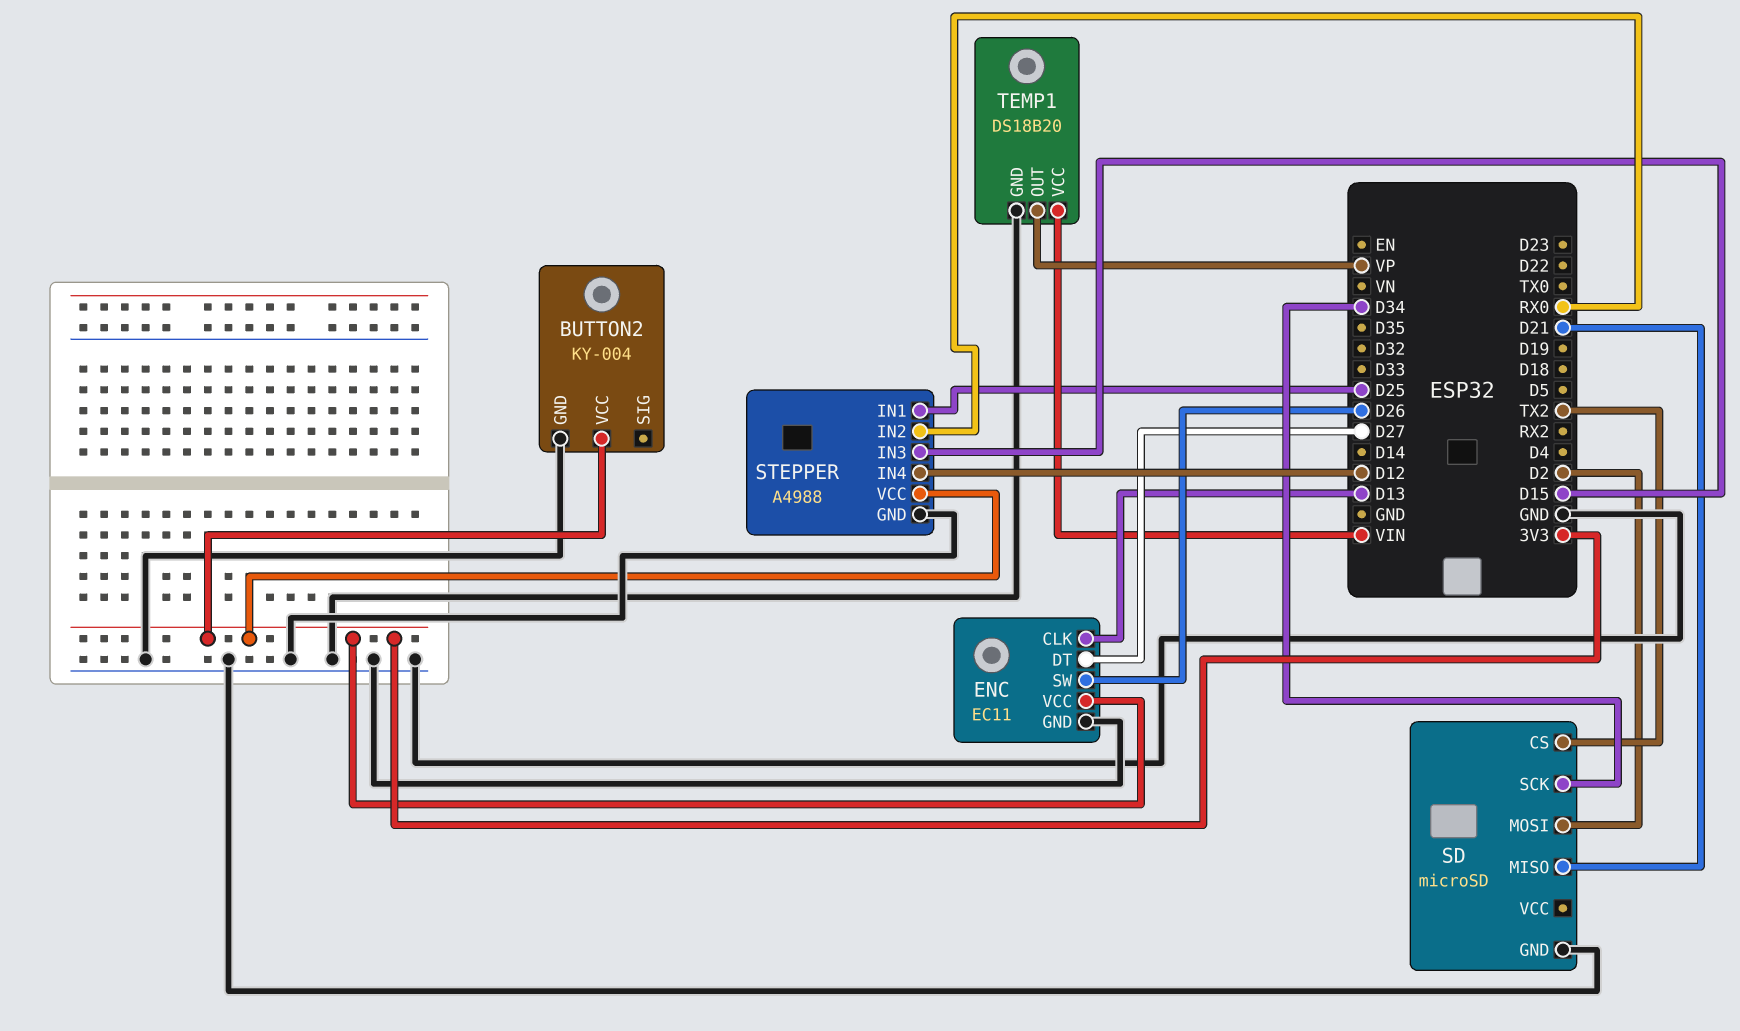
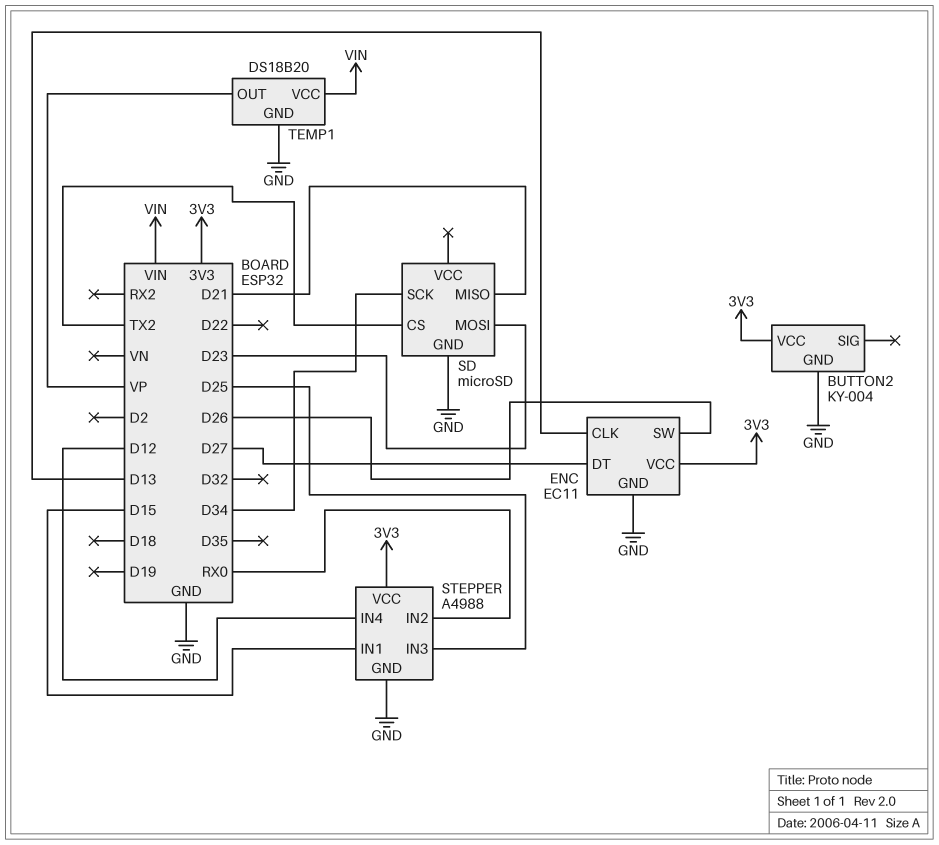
SD pin MOSI: D2 -> D23
STEPPER pin IN1: D25 -> D15
STEPPER pin IN3: D15 -> D25

